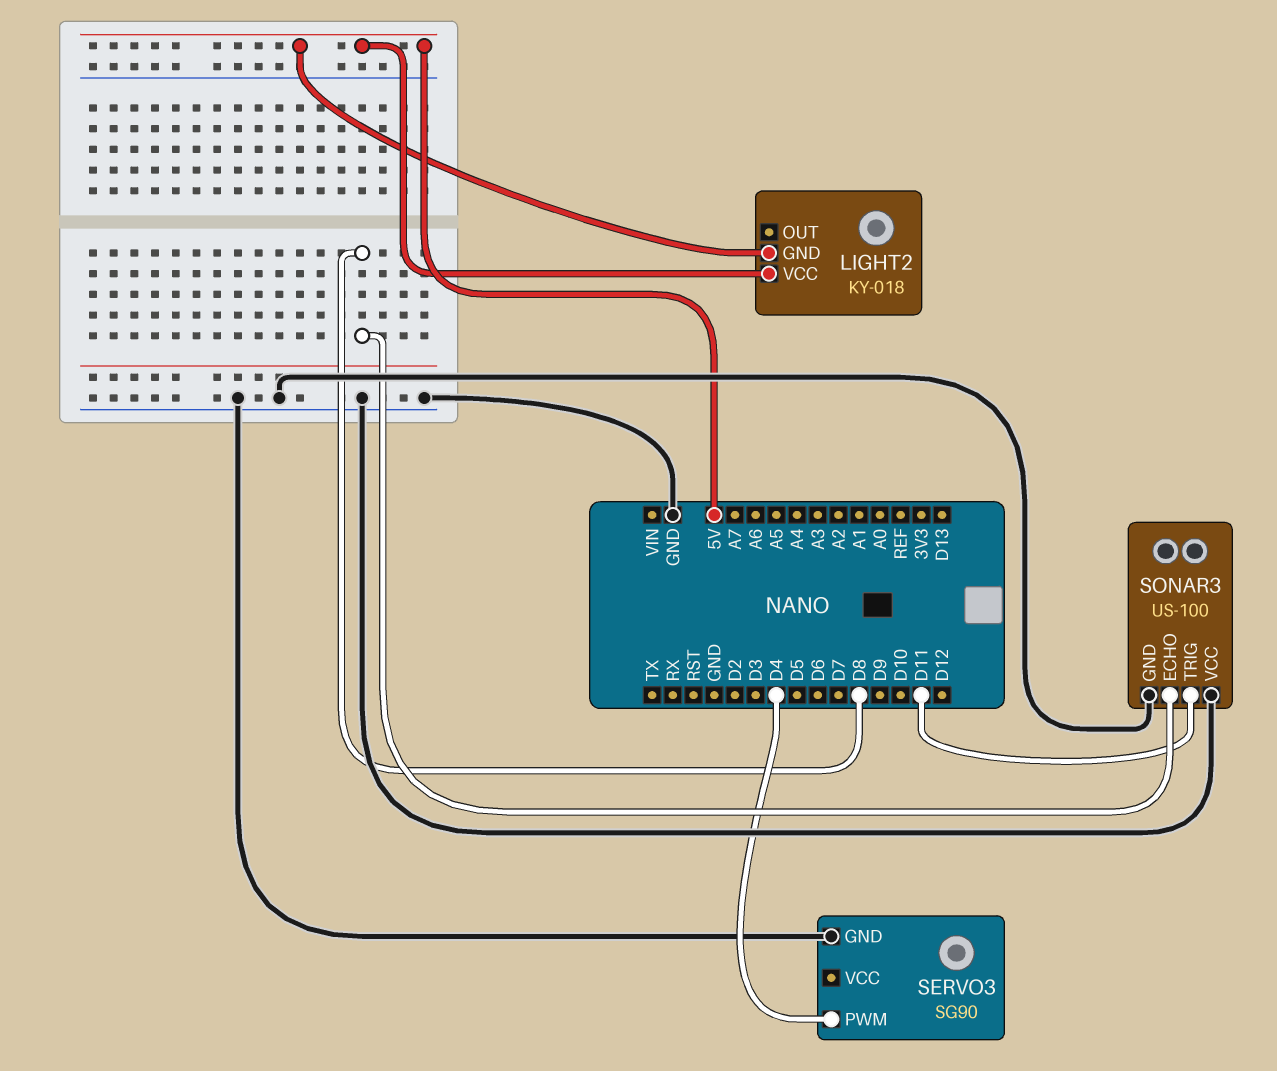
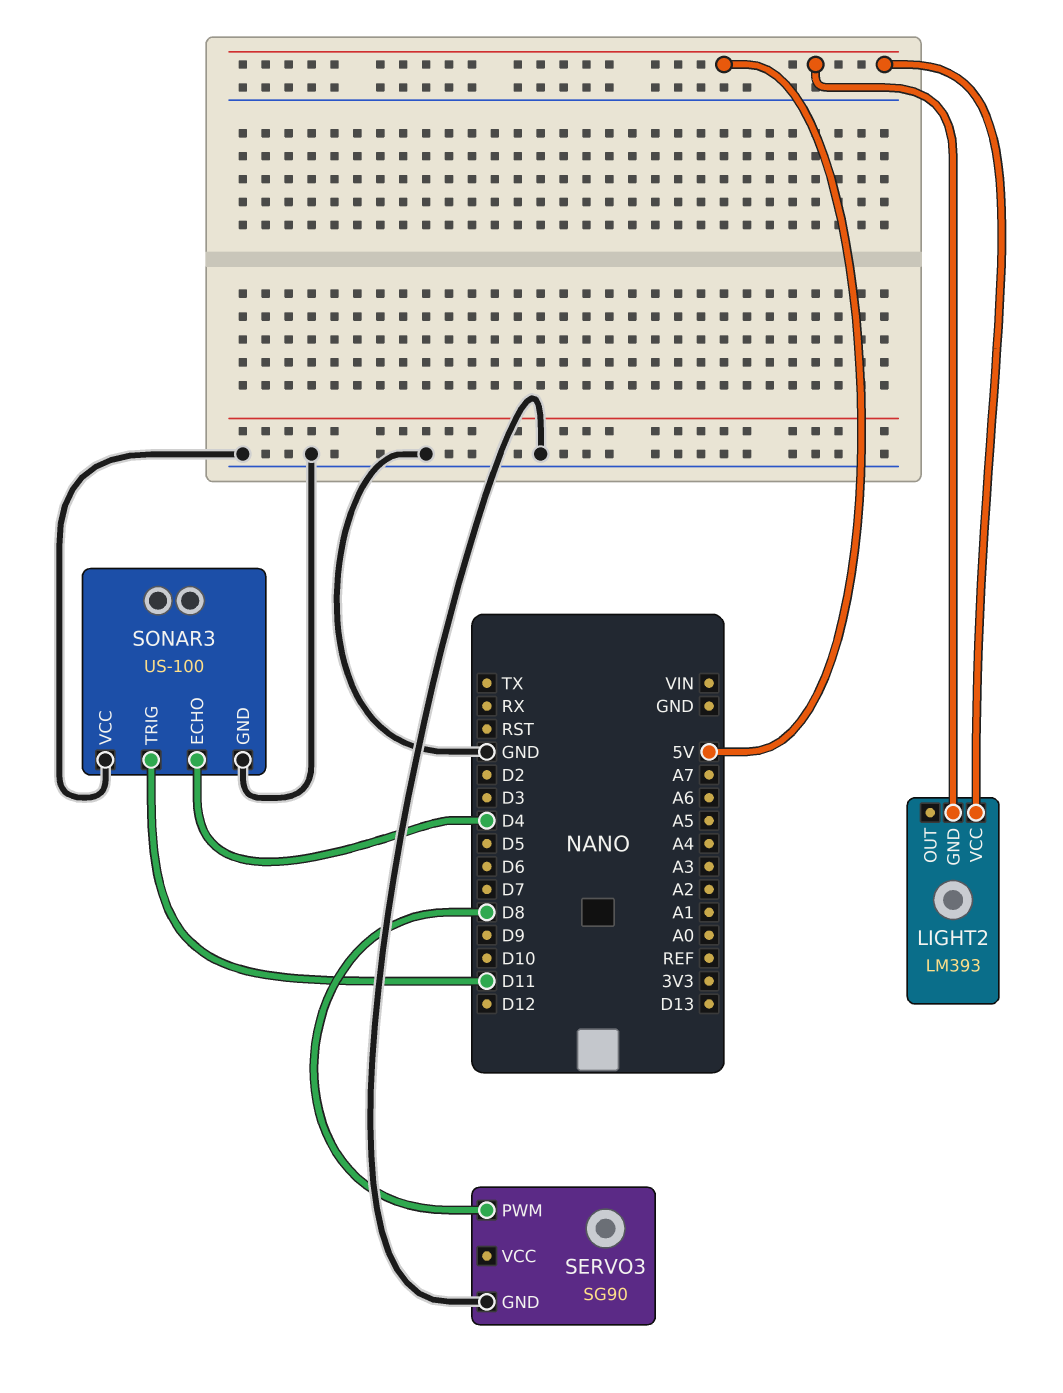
LIGHT2: KY-018 -> LM393
SERVO3 pin PWM: D4 -> D8
SONAR3 pin ECHO: D8 -> D4

